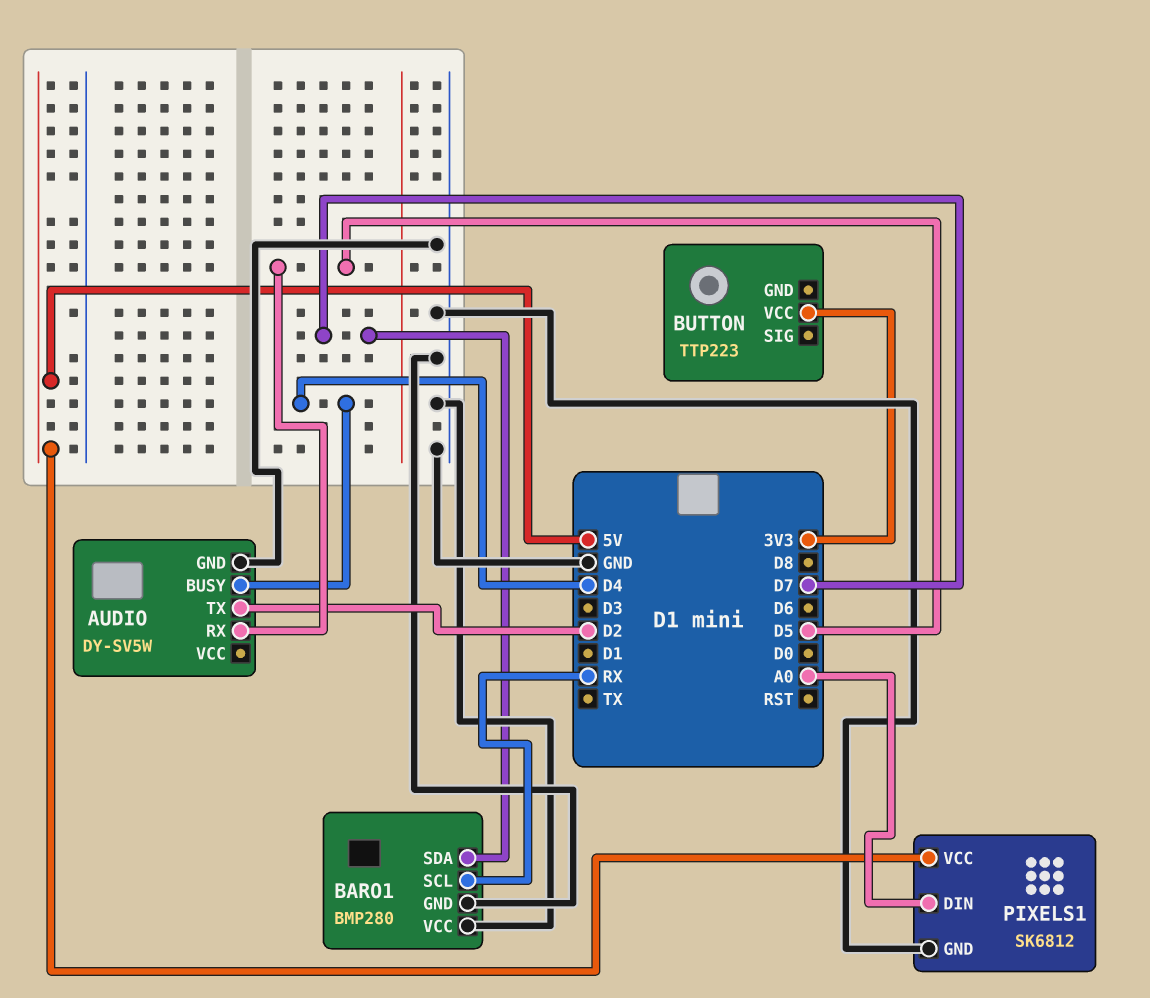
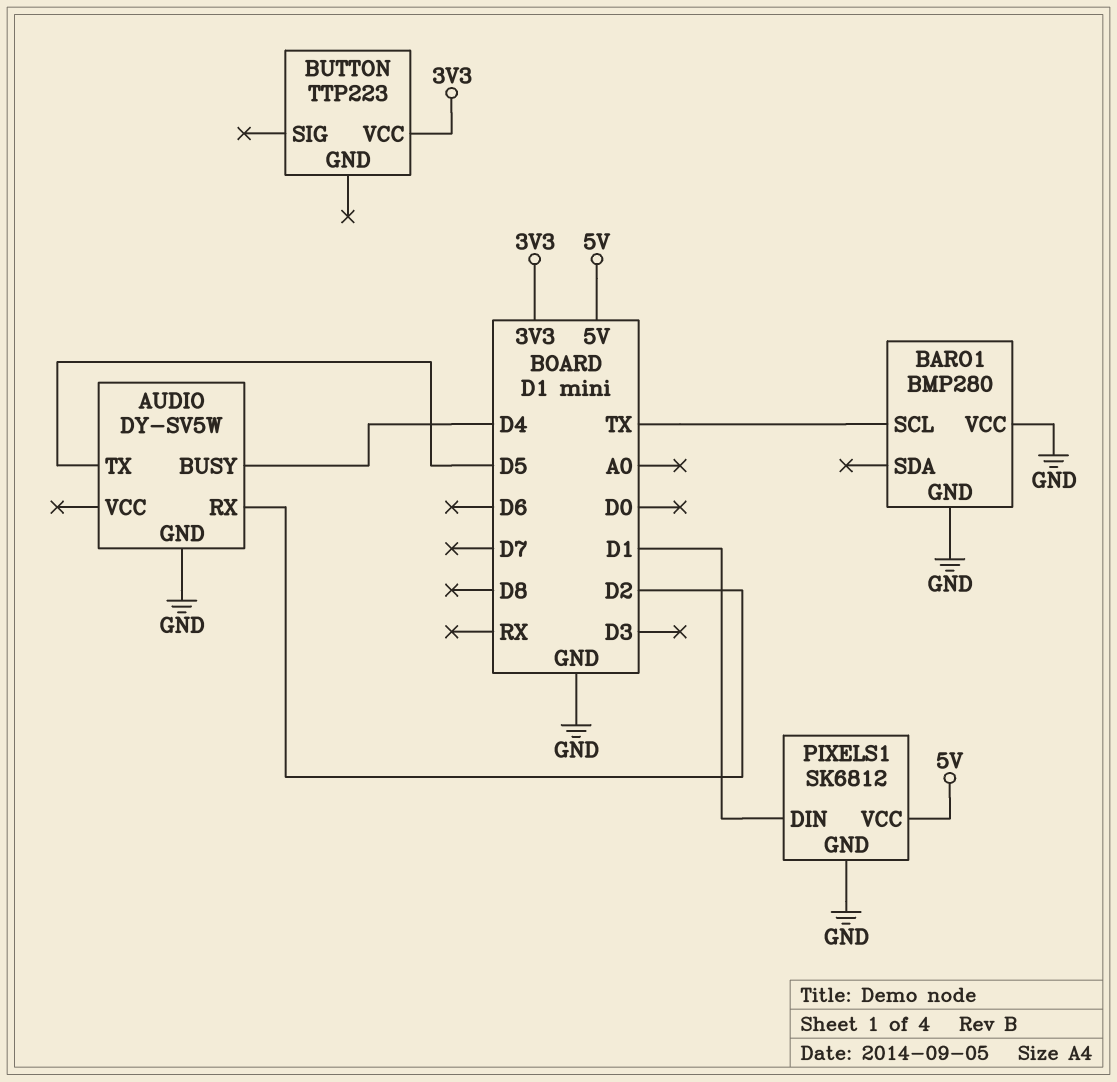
AUDIO pin RX: D5 -> D2
AUDIO pin TX: D2 -> D5
BARO1 pin SCL: RX -> TX
BARO1 pin SDA: D7 -> none
PIXELS1 pin DIN: A0 -> D1

